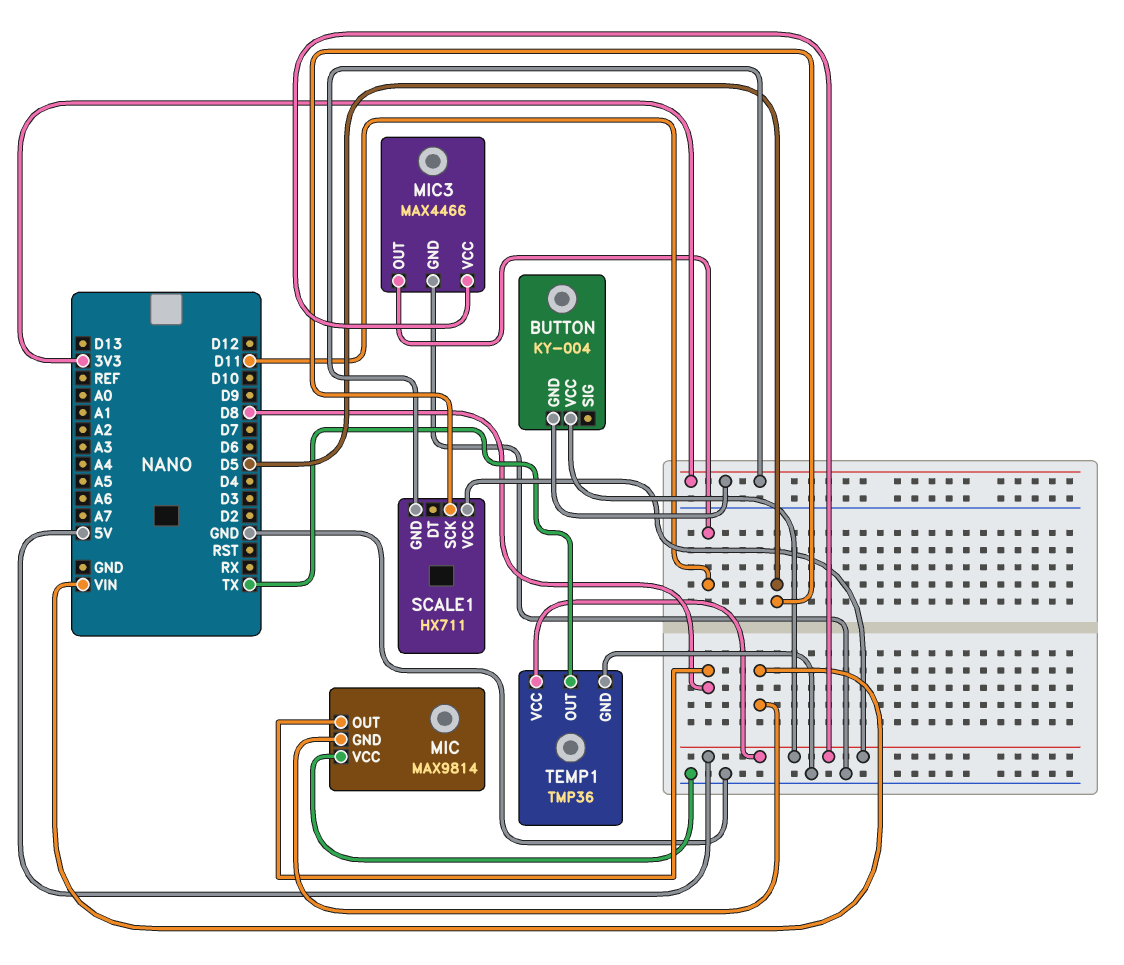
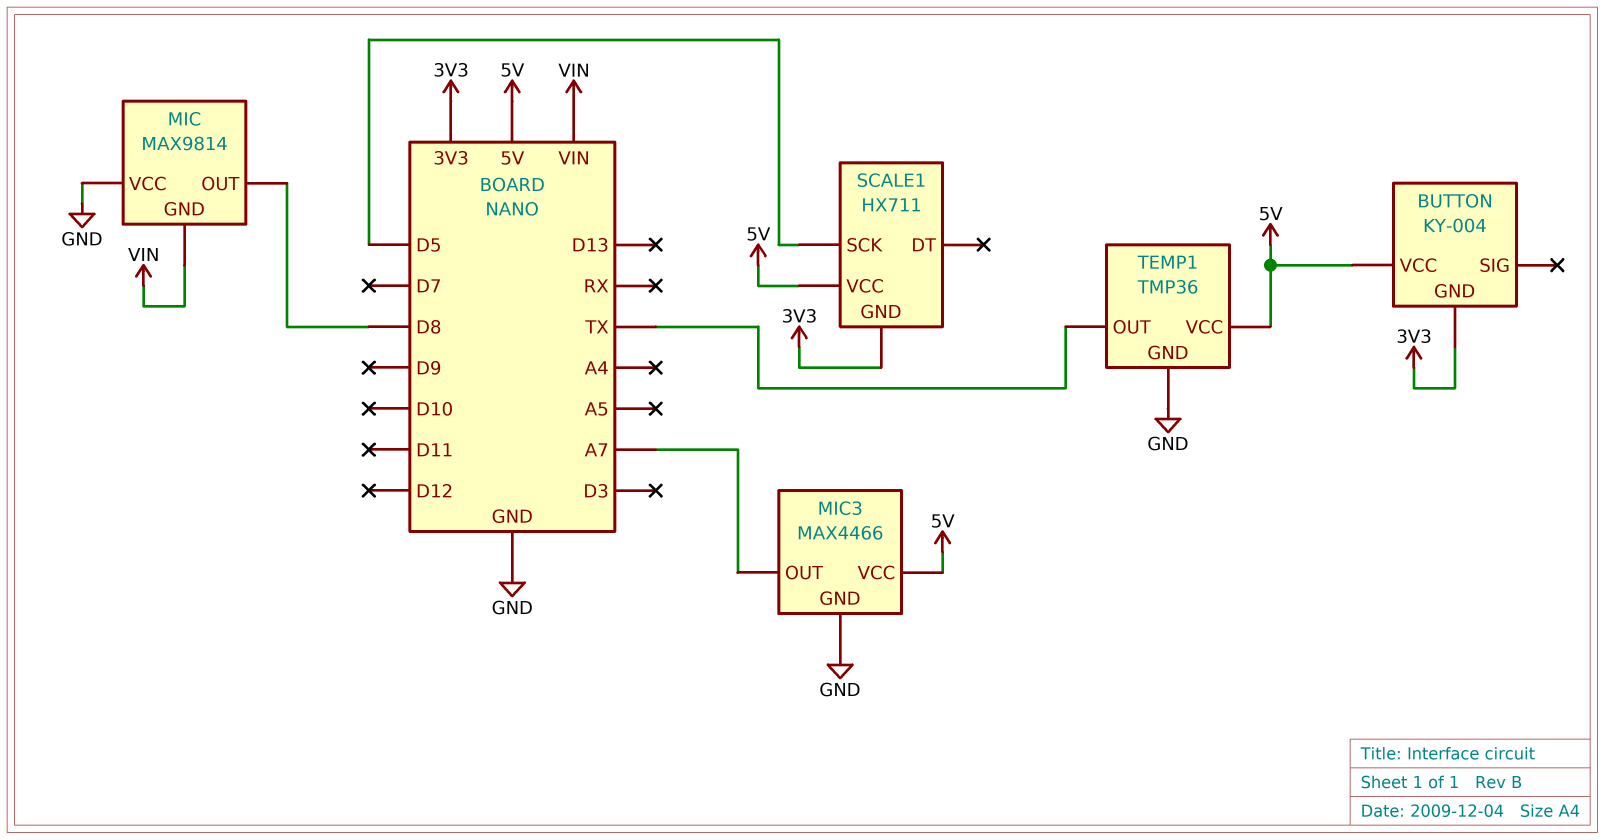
MIC3 pin OUT: D11 -> A7

